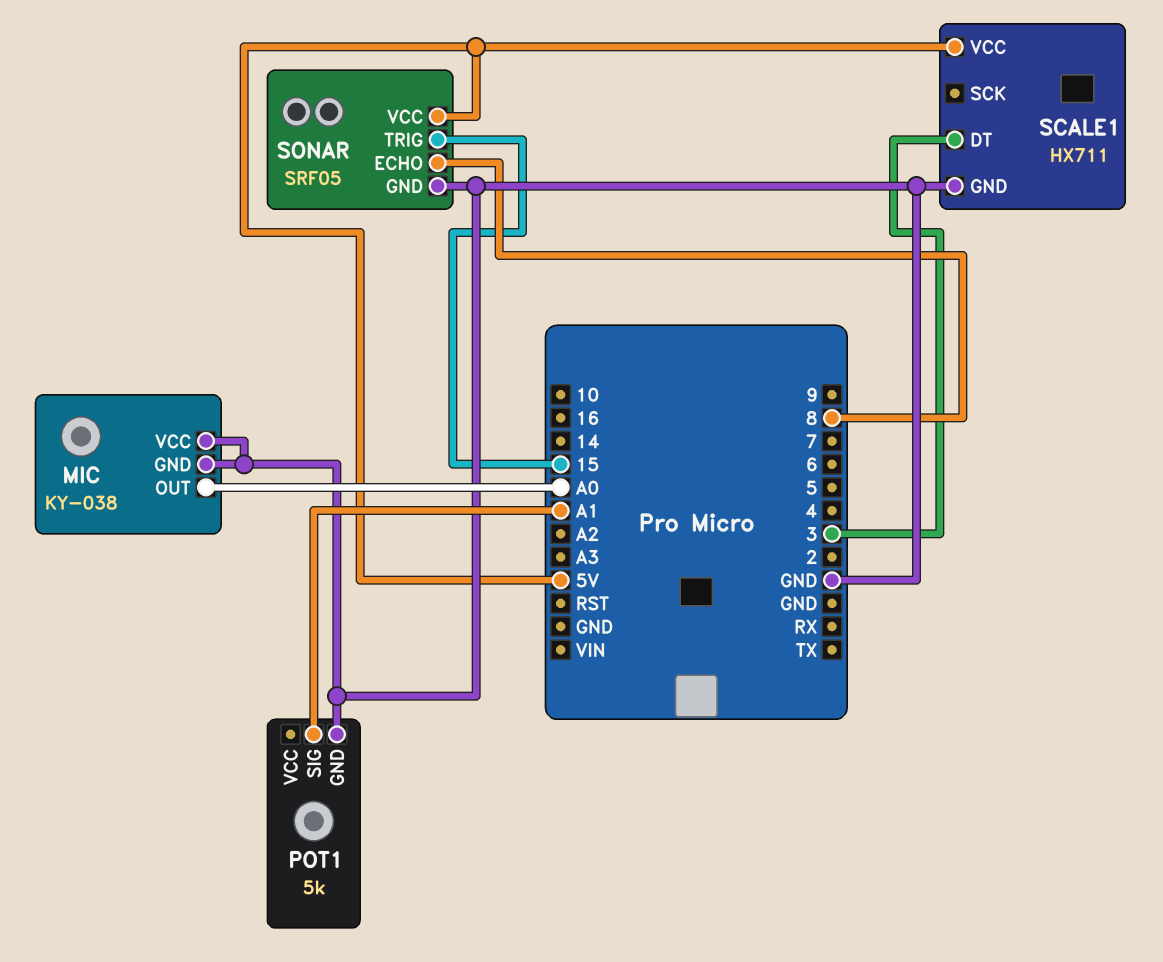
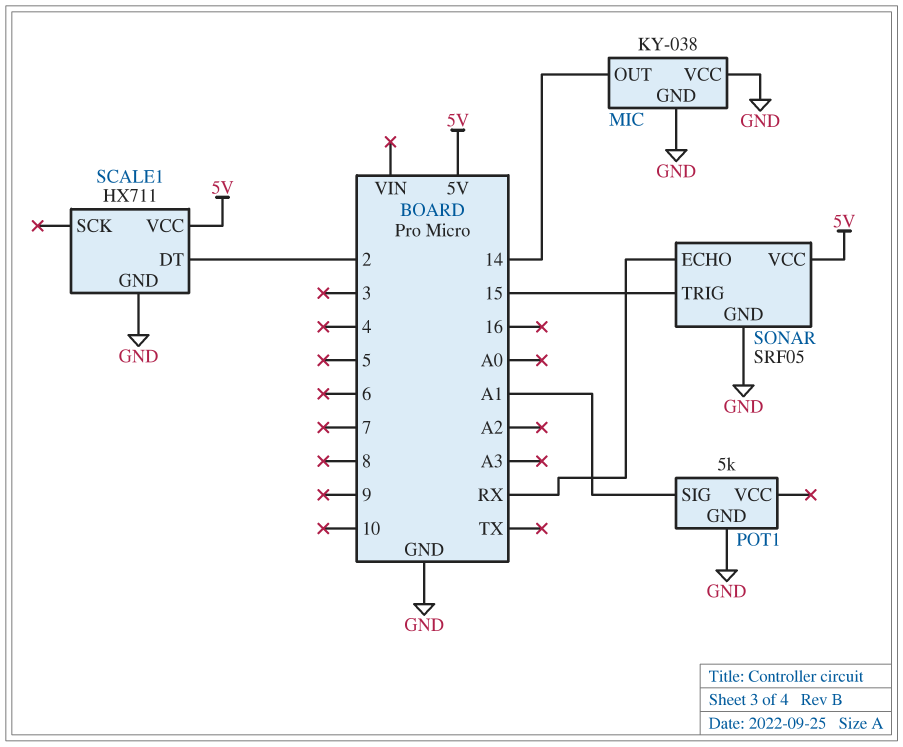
MIC pin OUT: A0 -> 14
SCALE1 pin DT: 3 -> 2
SONAR pin ECHO: 8 -> RX

